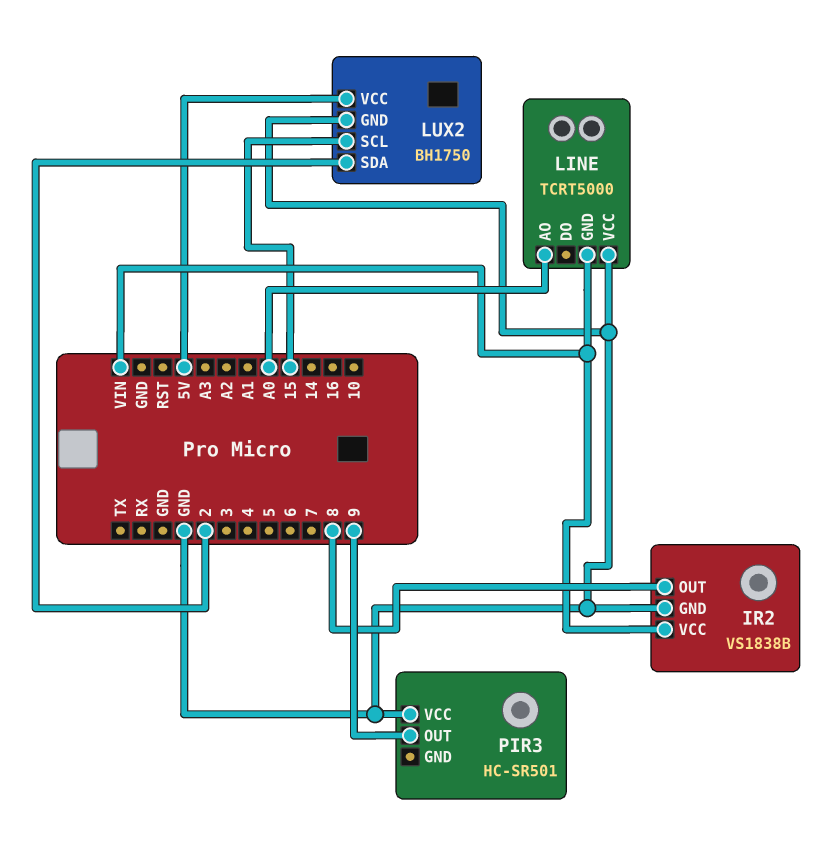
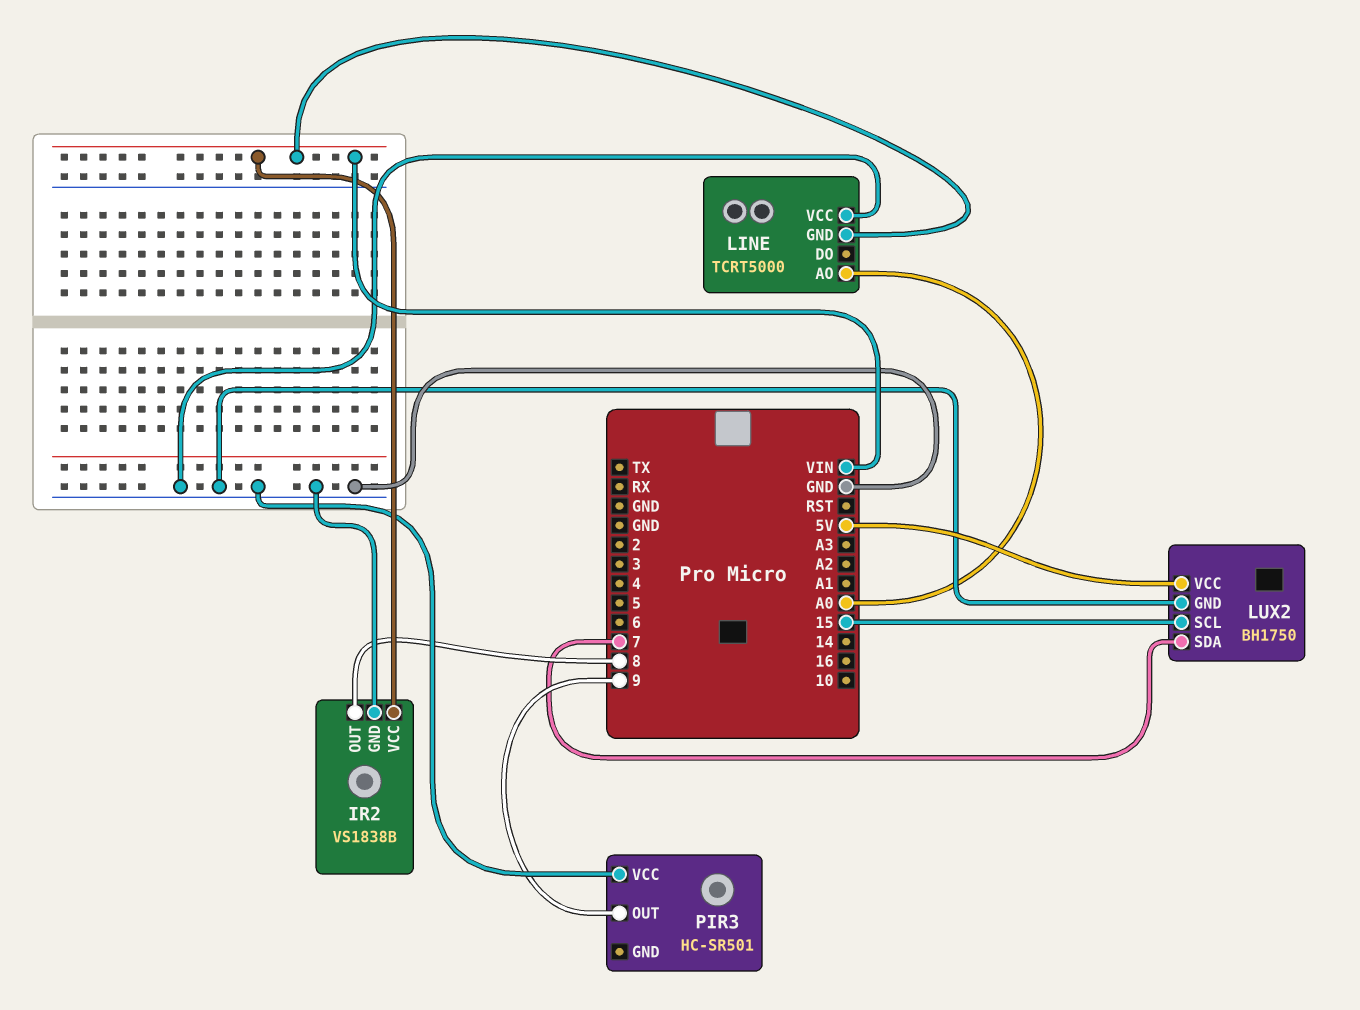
LUX2 pin SDA: 2 -> 7

